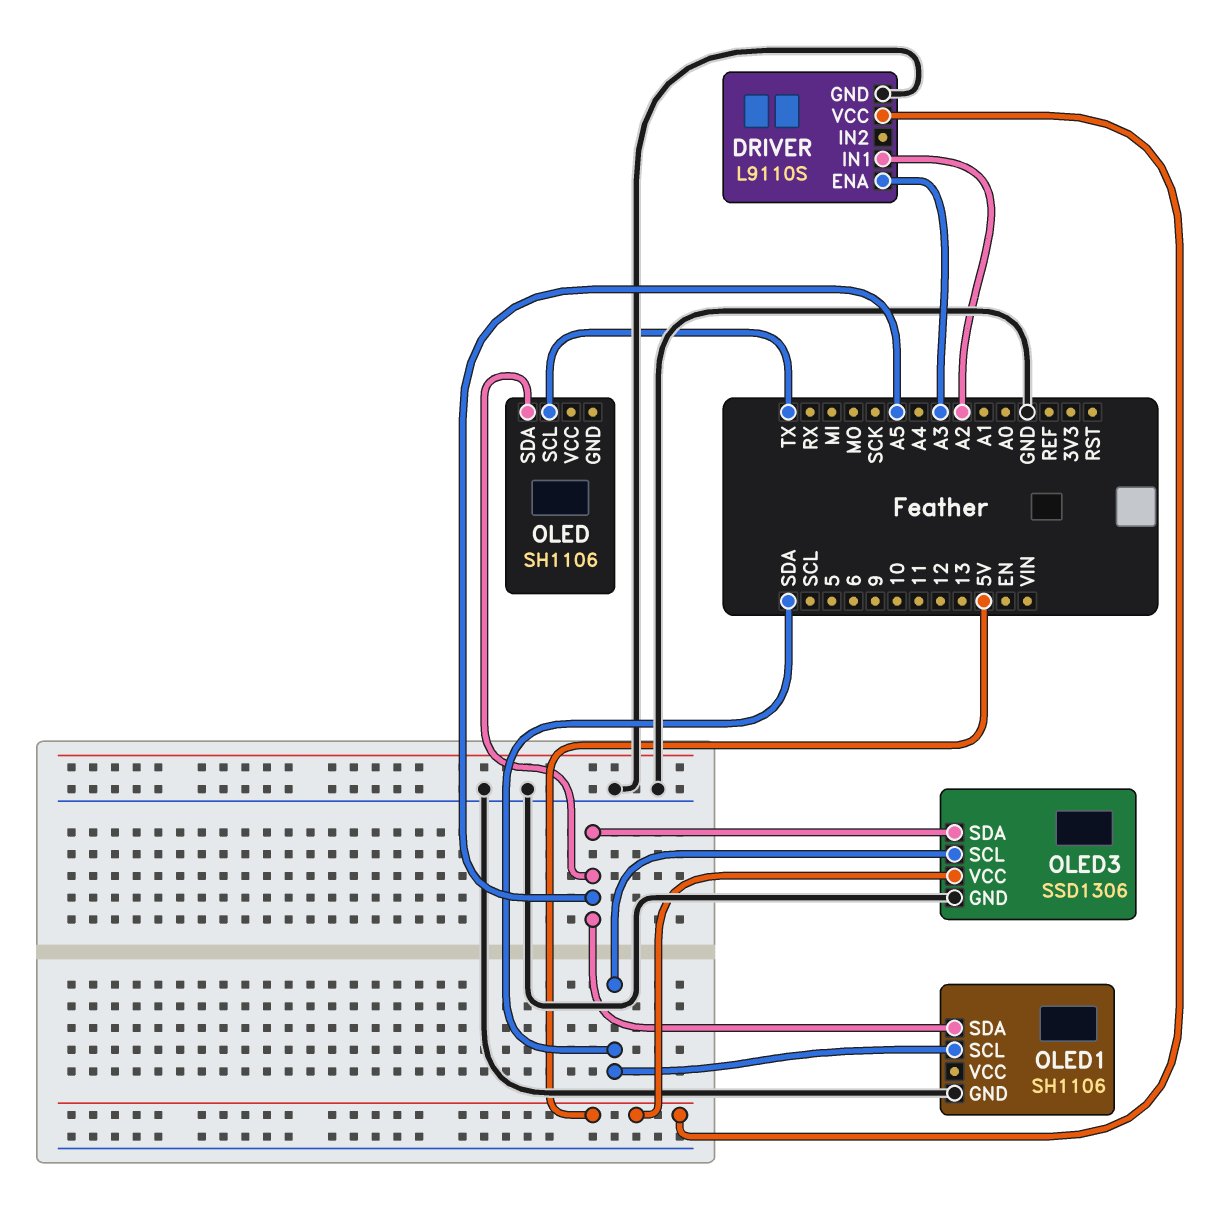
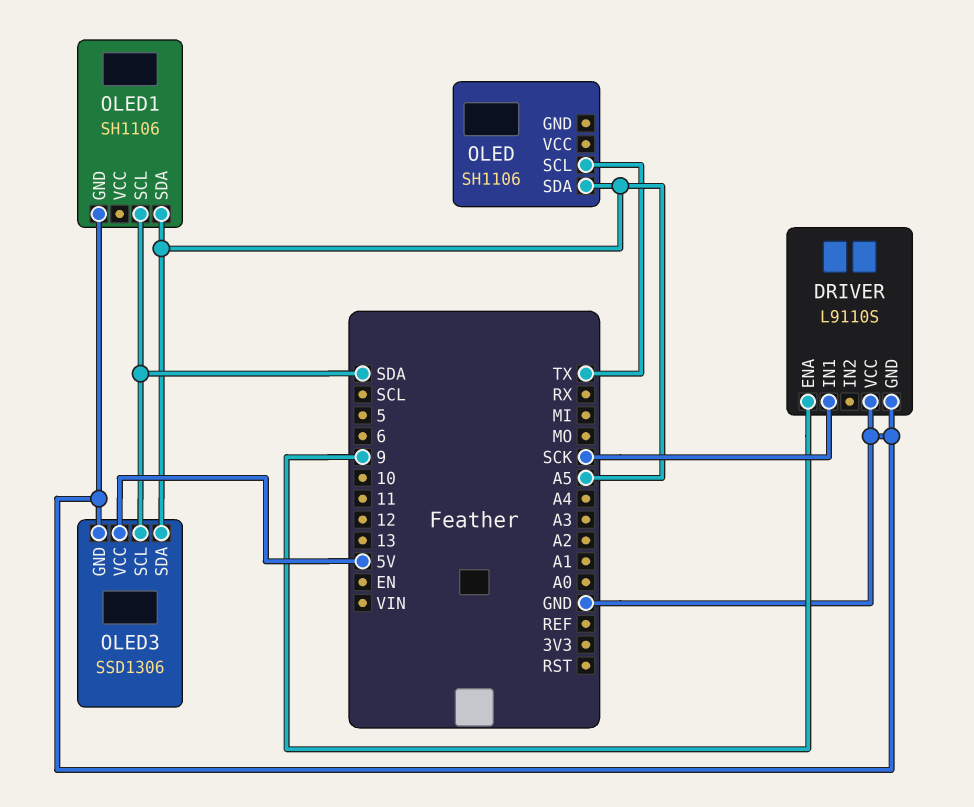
DRIVER pin ENA: A3 -> 9
DRIVER pin IN1: A2 -> SCK
DRIVER pin VCC: 5V -> GND

